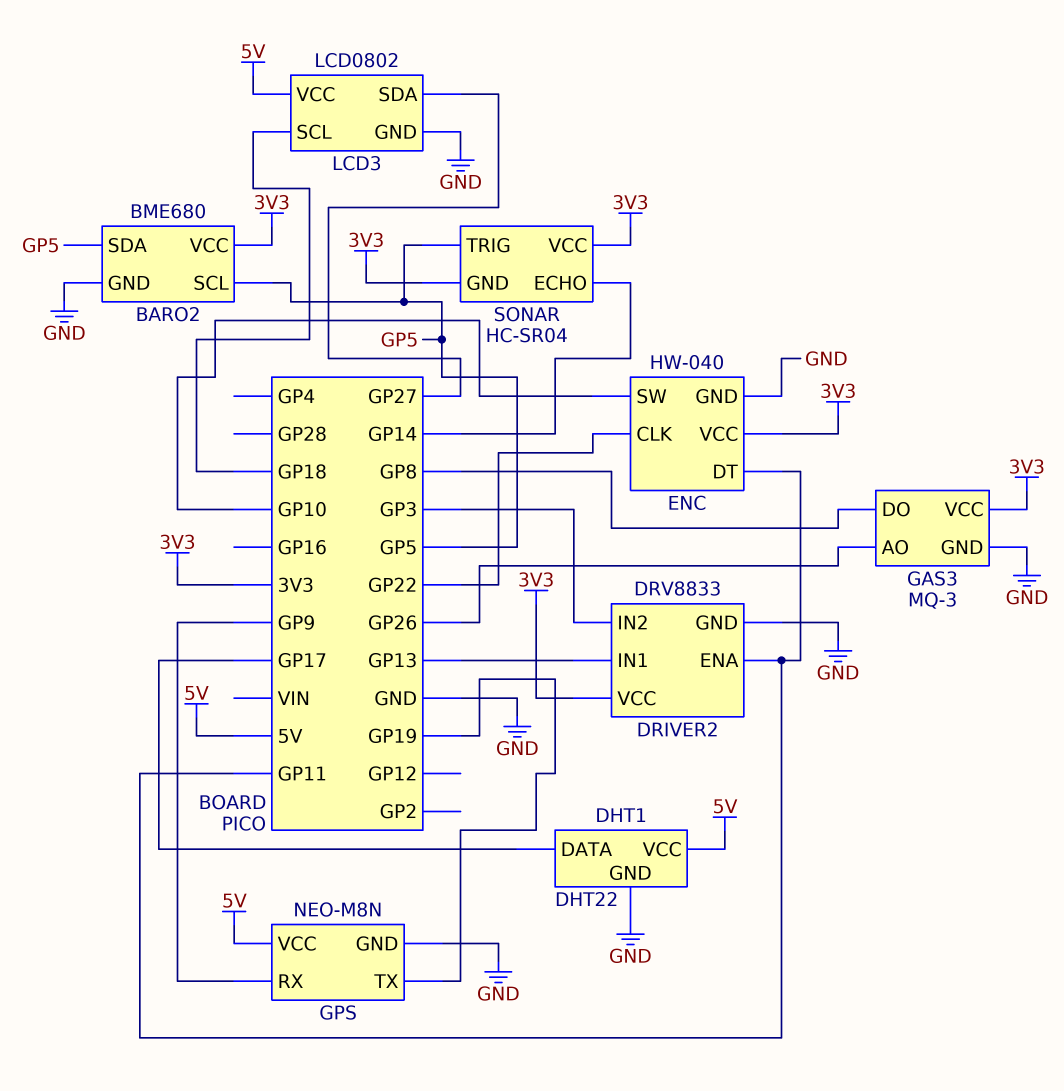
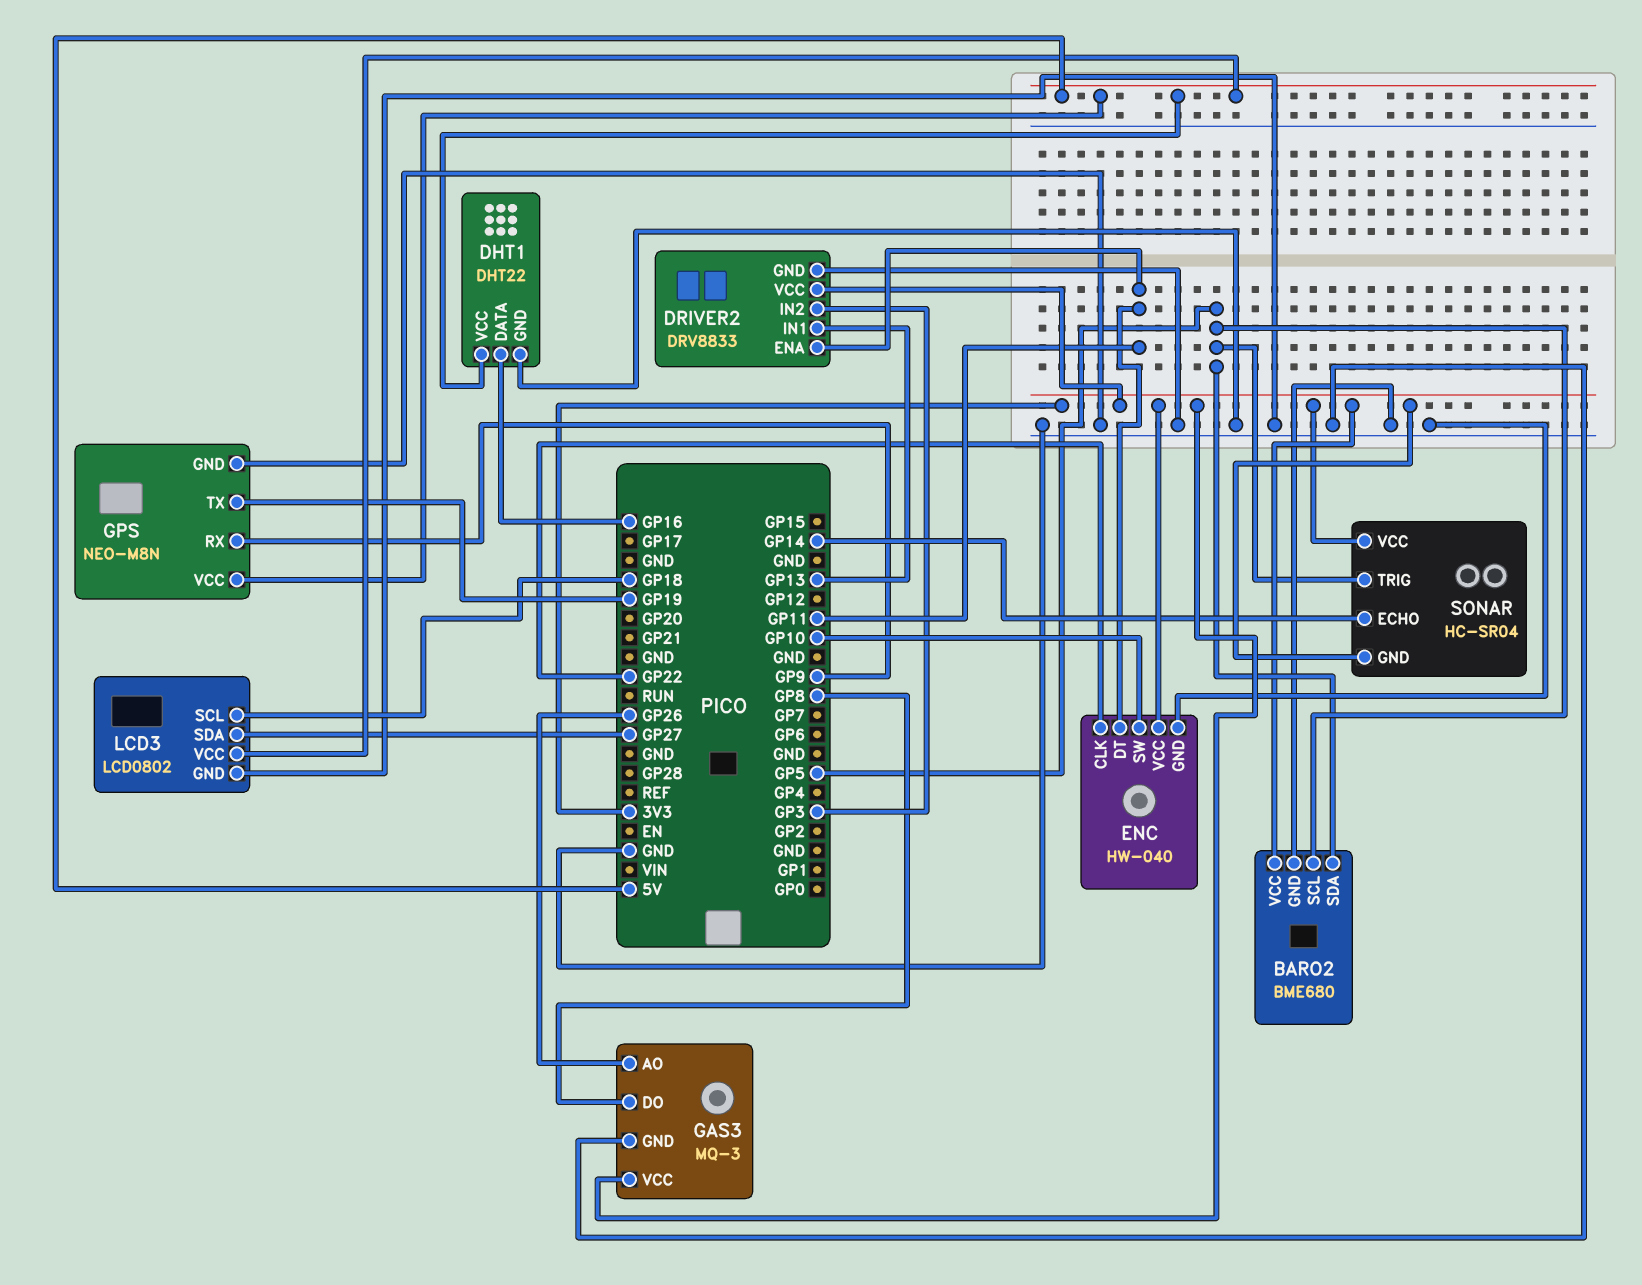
DHT1 pin DATA: GP17 -> GP16

